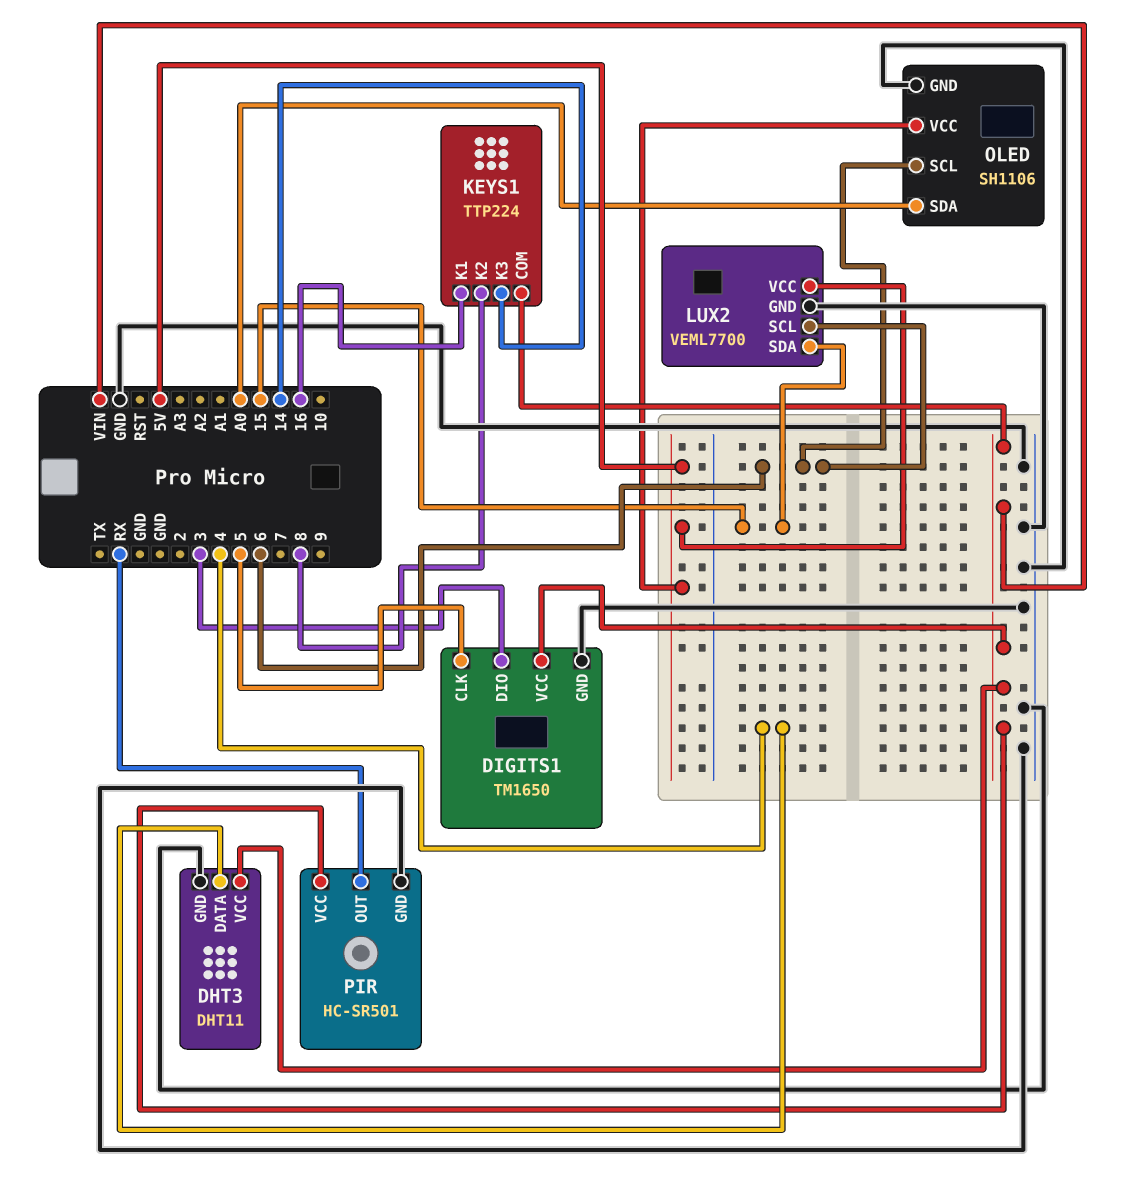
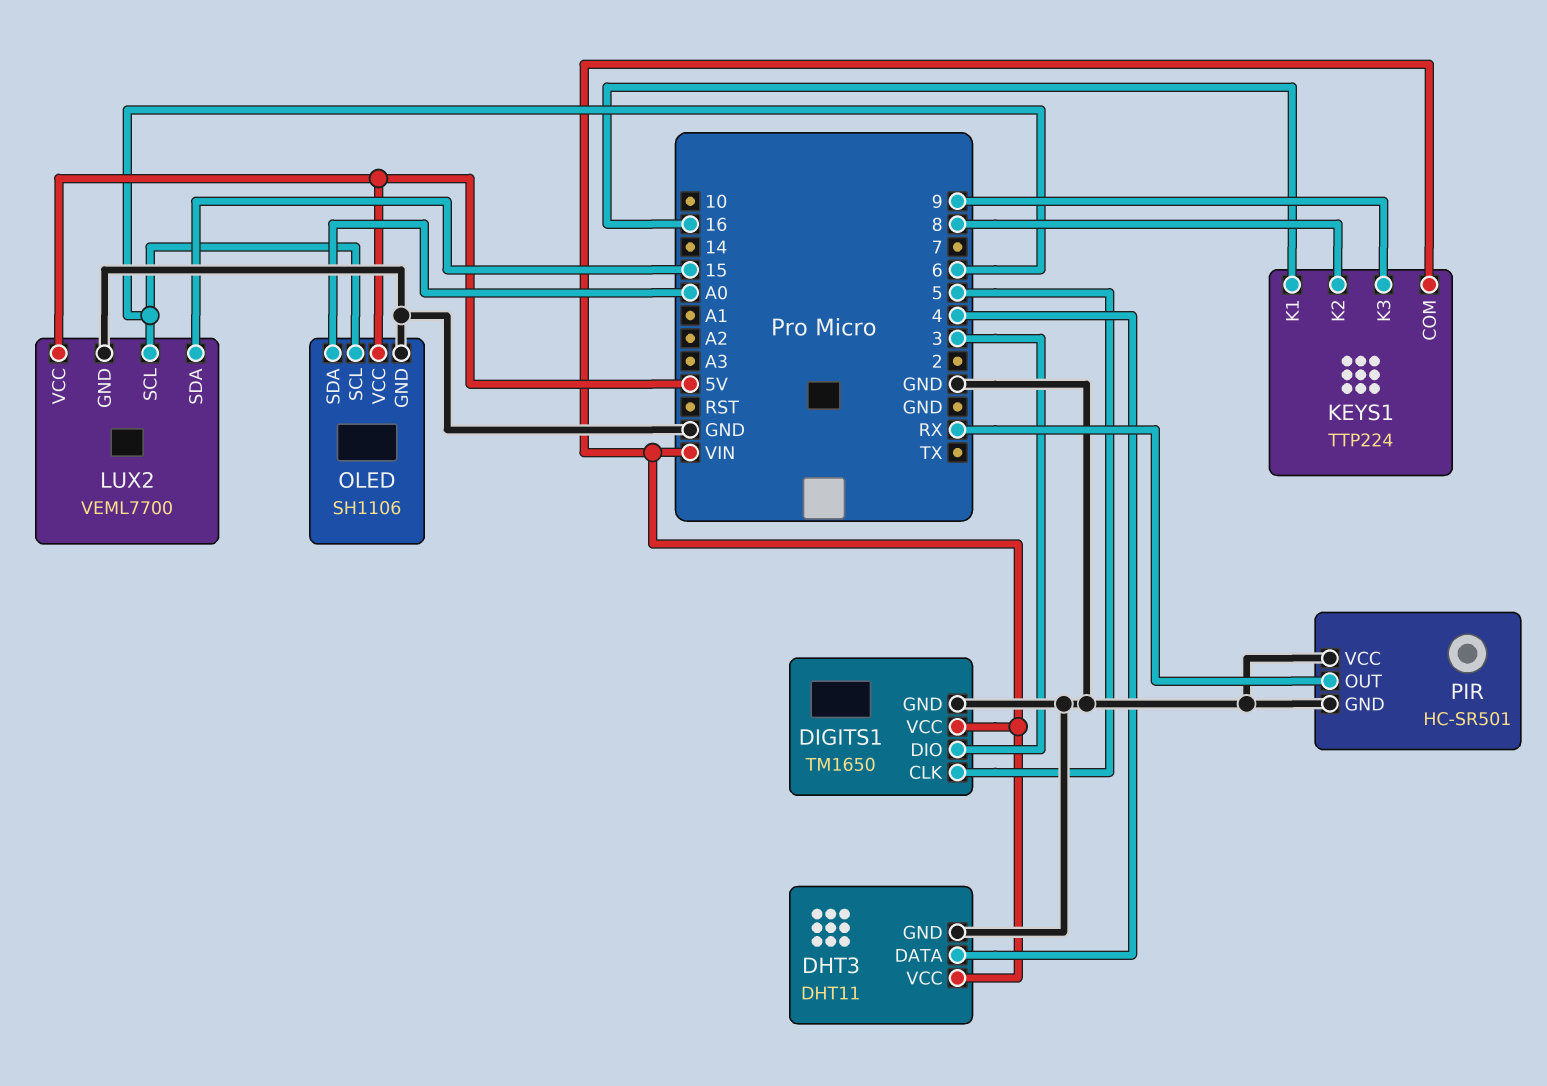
KEYS1 pin K3: 14 -> 9
PIR pin VCC: VIN -> GND

